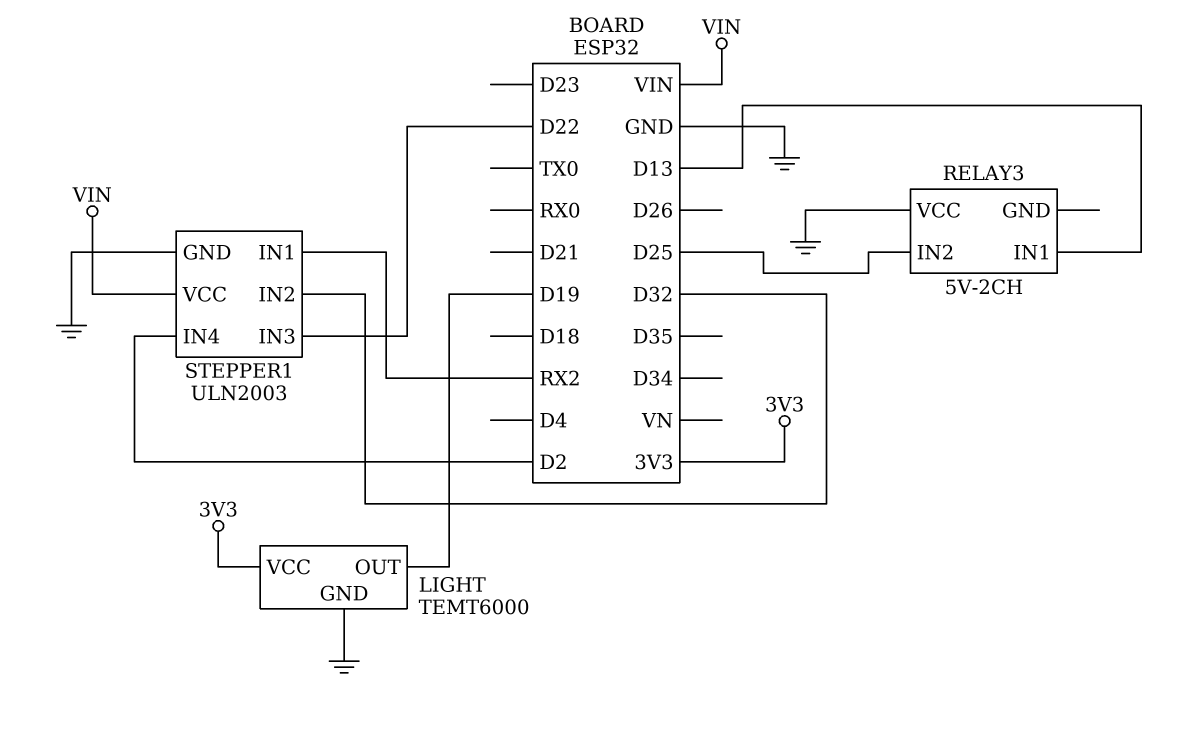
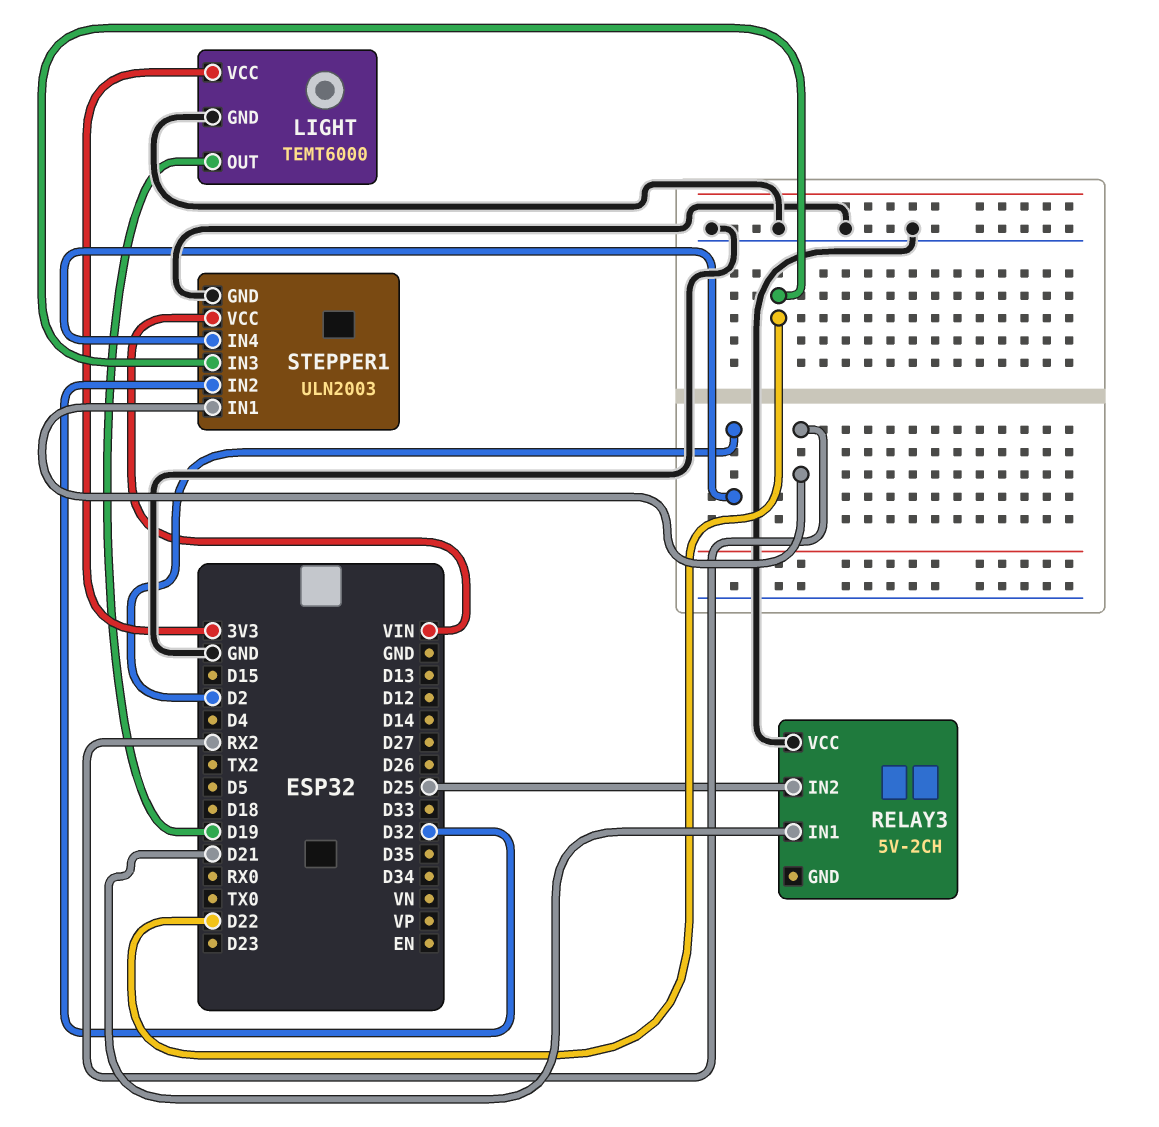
RELAY3 pin IN1: D13 -> D21

